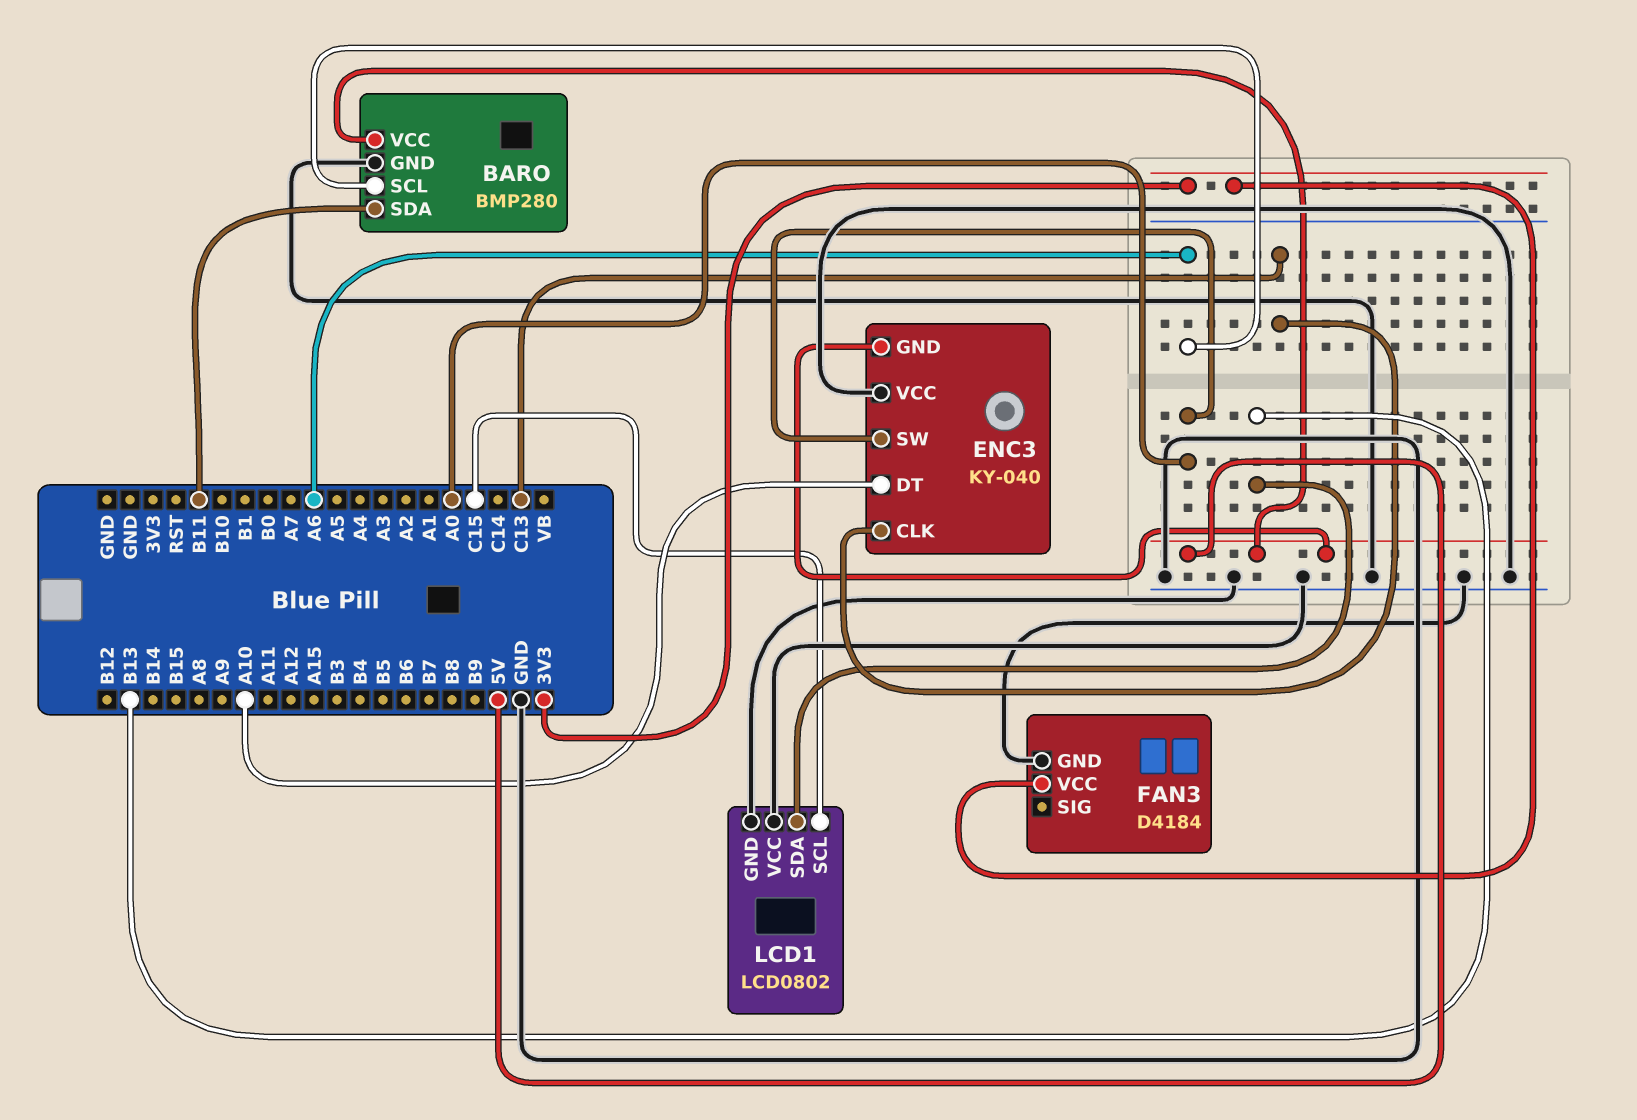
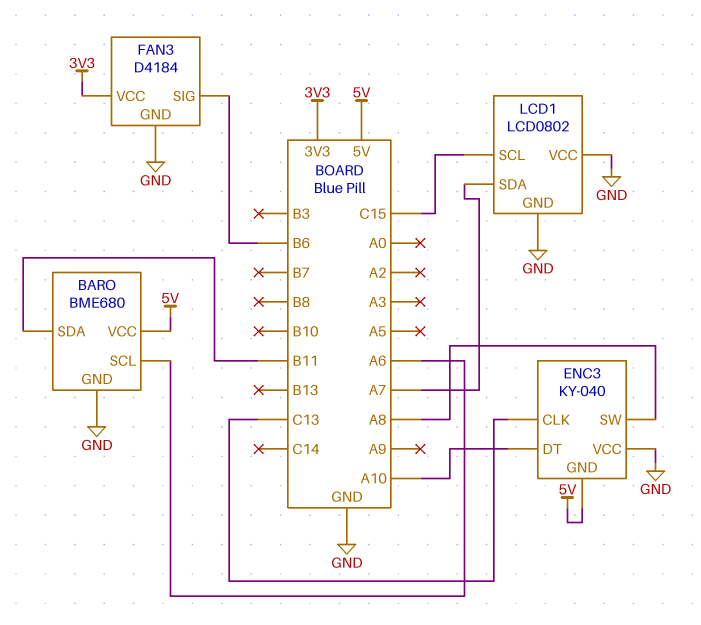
BARO: BMP280 -> BME680
ENC3 pin SW: A0 -> A8
FAN3 pin SIG: none -> B6
LCD1 pin SDA: B13 -> A7

